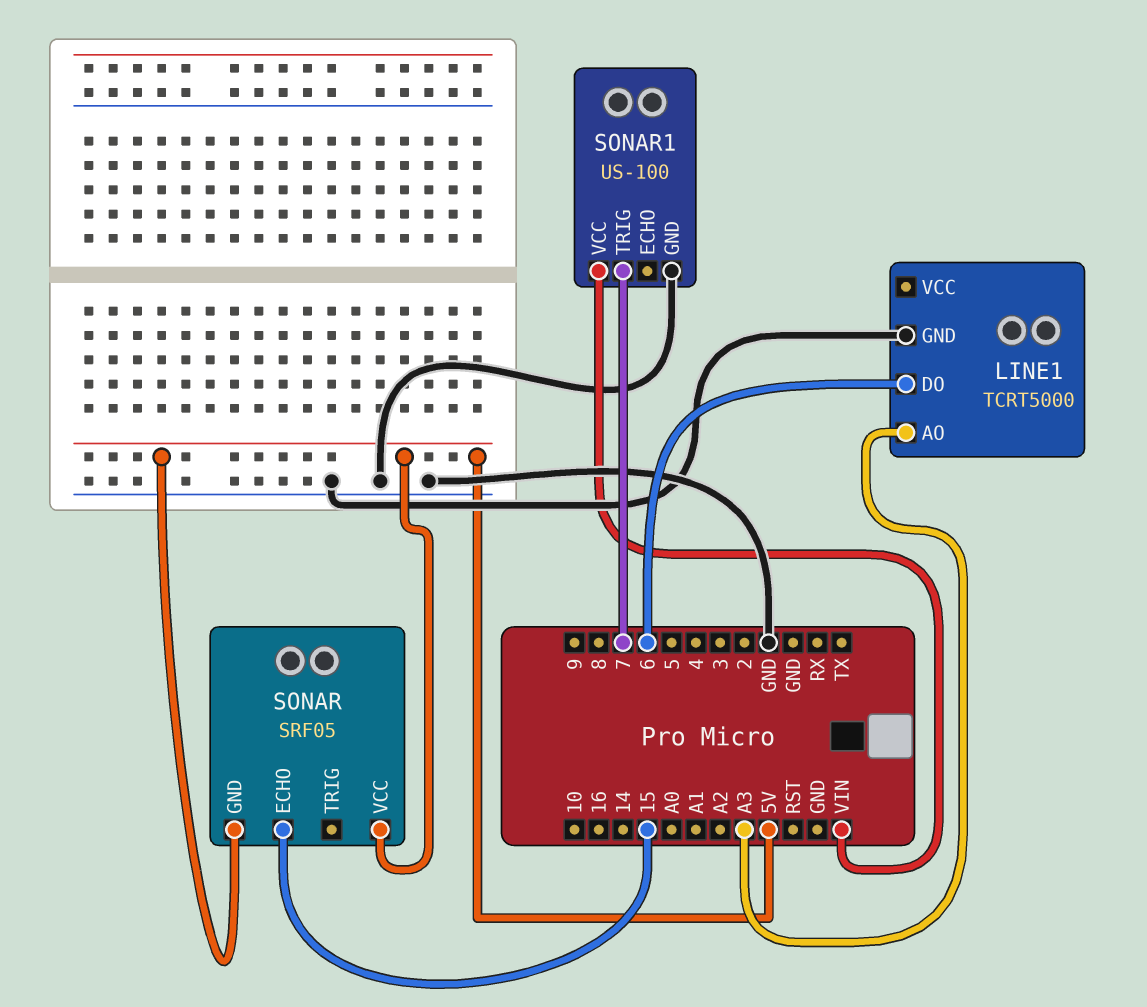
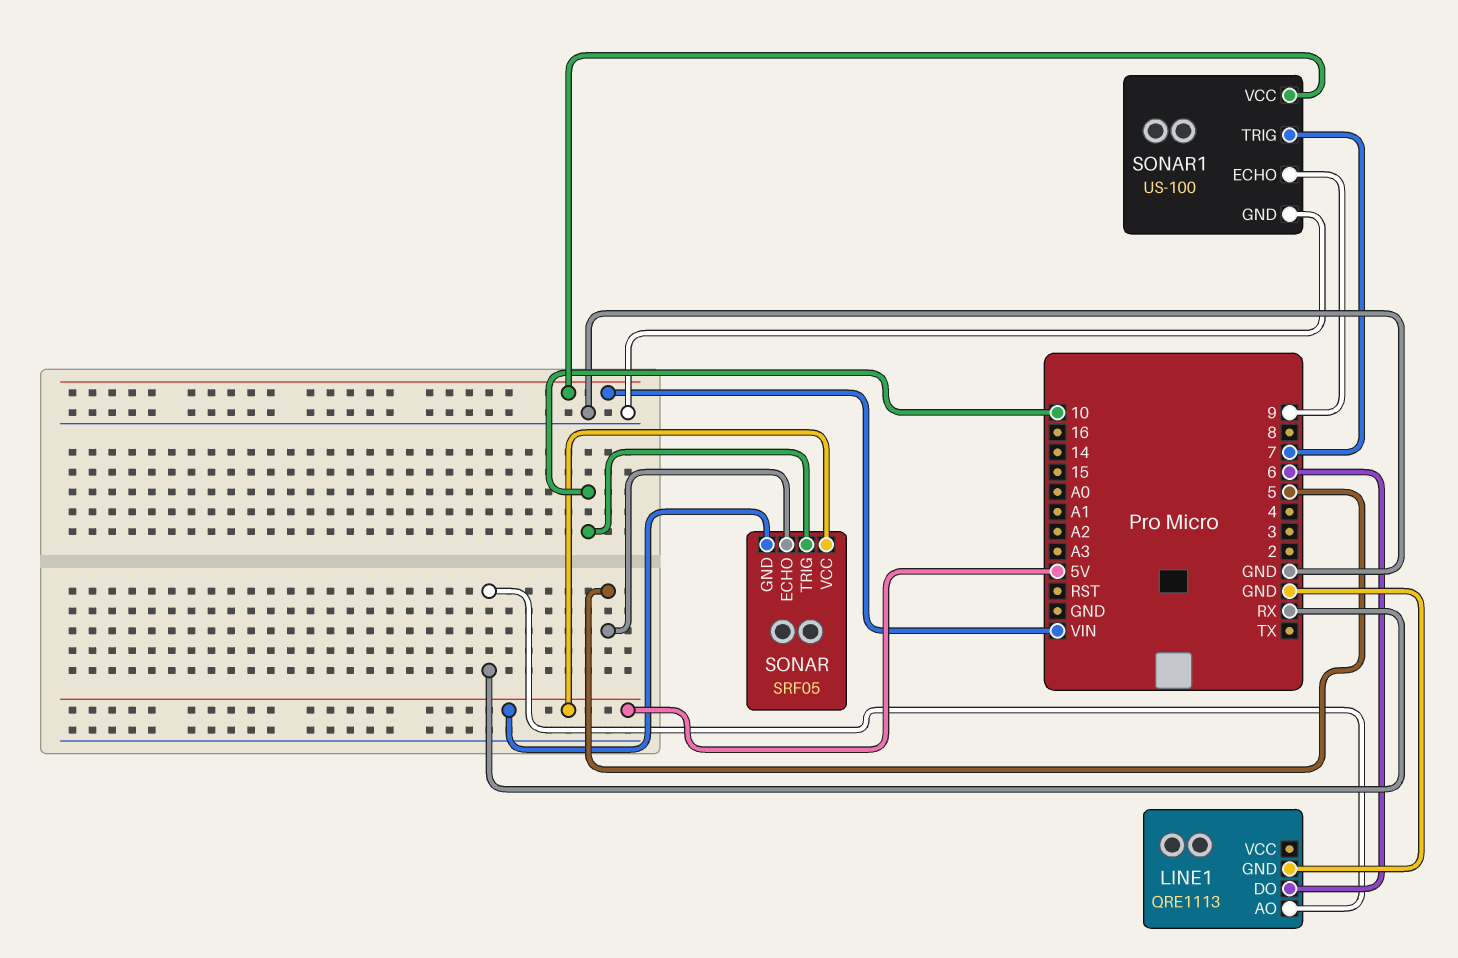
LINE1: TCRT5000 -> QRE1113
LINE1 pin AO: A3 -> RX
SONAR pin ECHO: 15 -> 5
SONAR pin TRIG: none -> 10
SONAR1 pin ECHO: none -> 9

